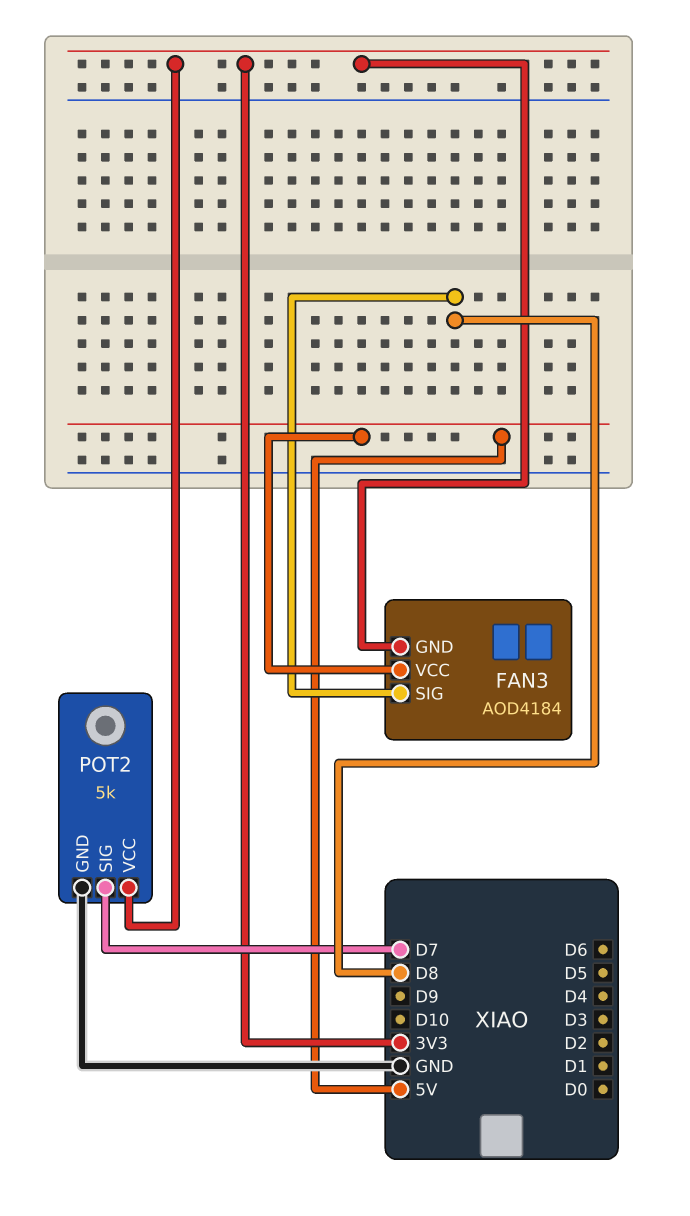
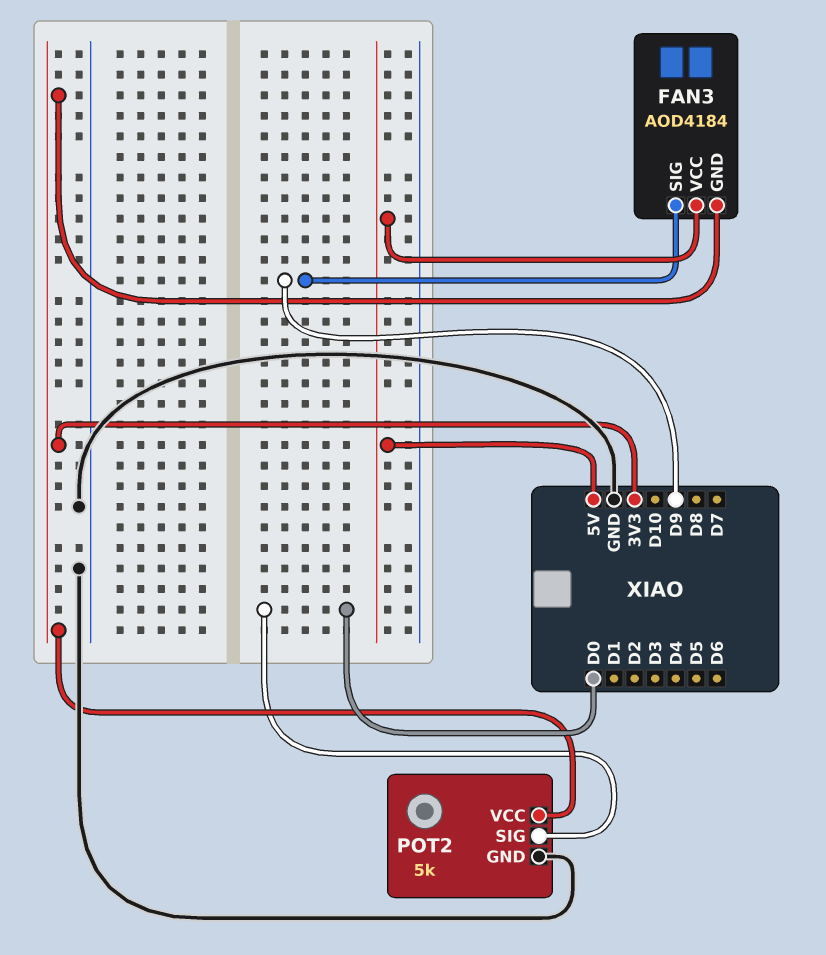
FAN3 pin SIG: D8 -> D9
POT2 pin SIG: D7 -> D0

